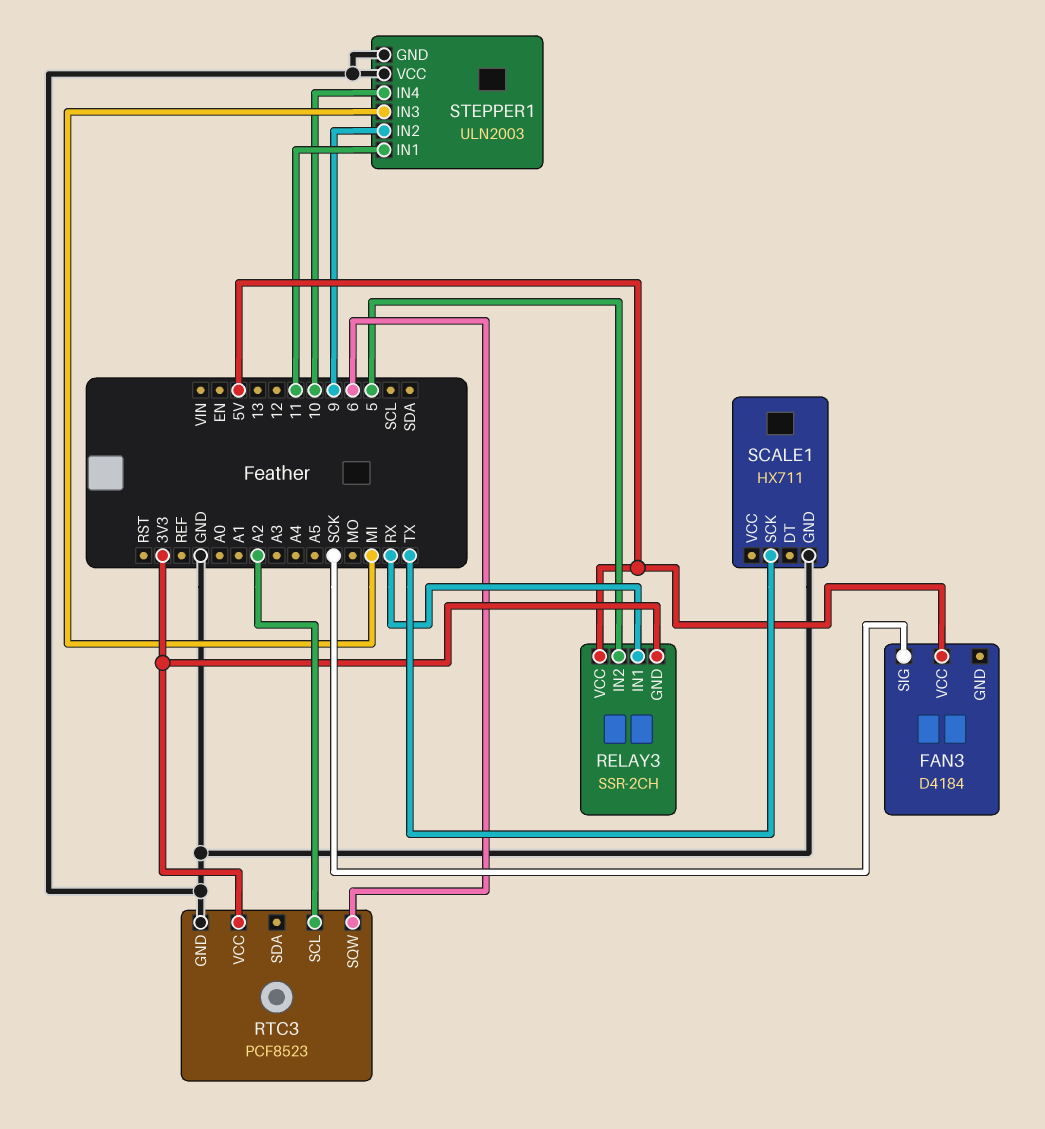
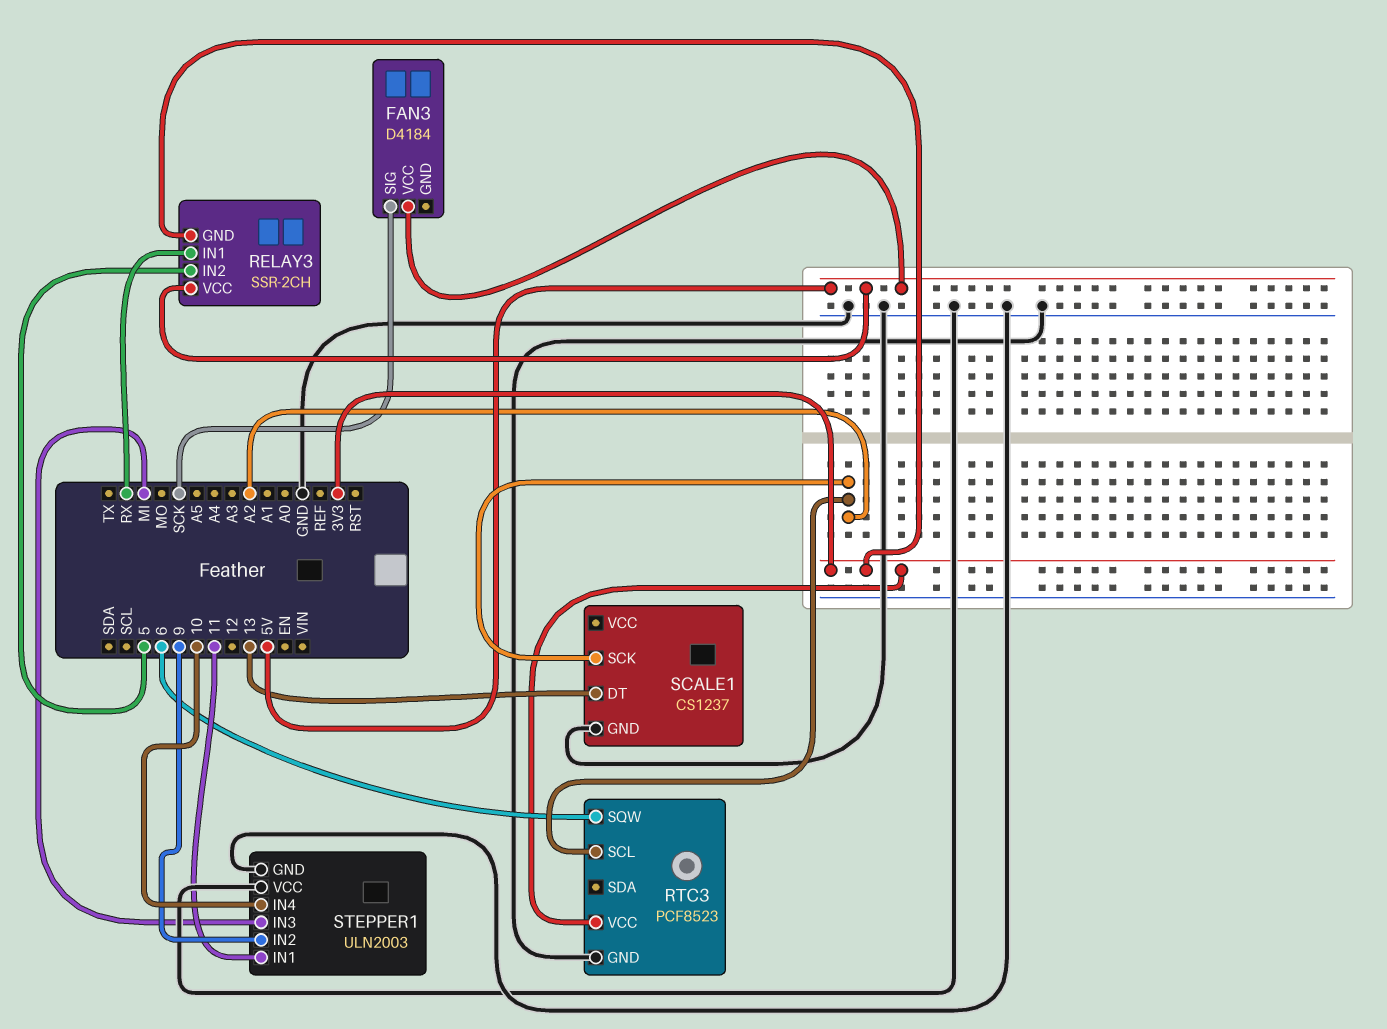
SCALE1: HX711 -> CS1237
SCALE1 pin DT: none -> 13
SCALE1 pin SCK: TX -> A2

